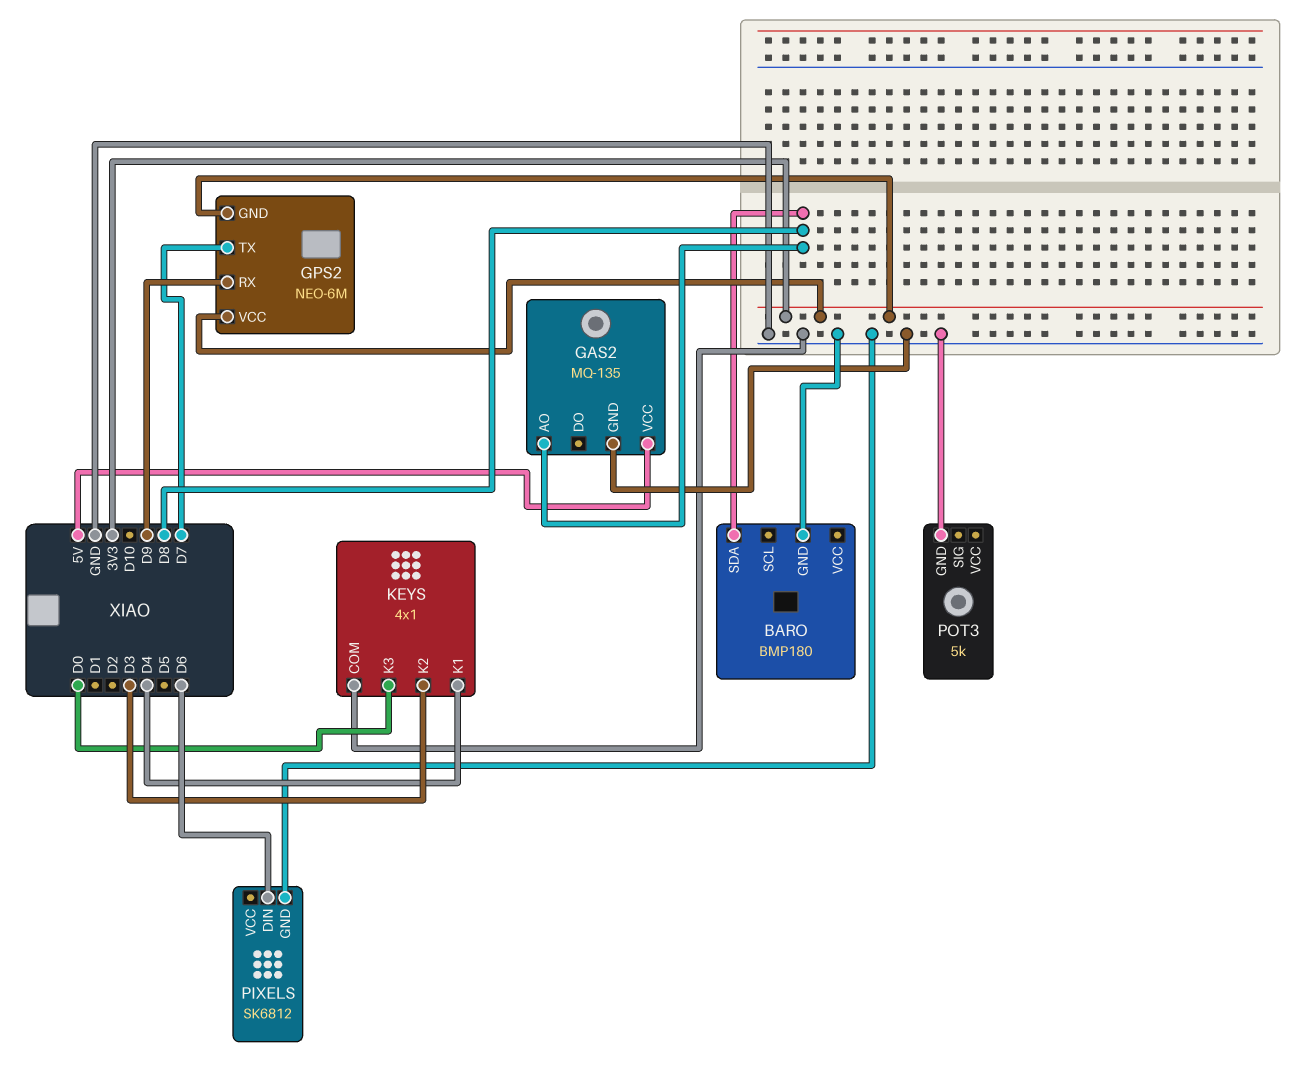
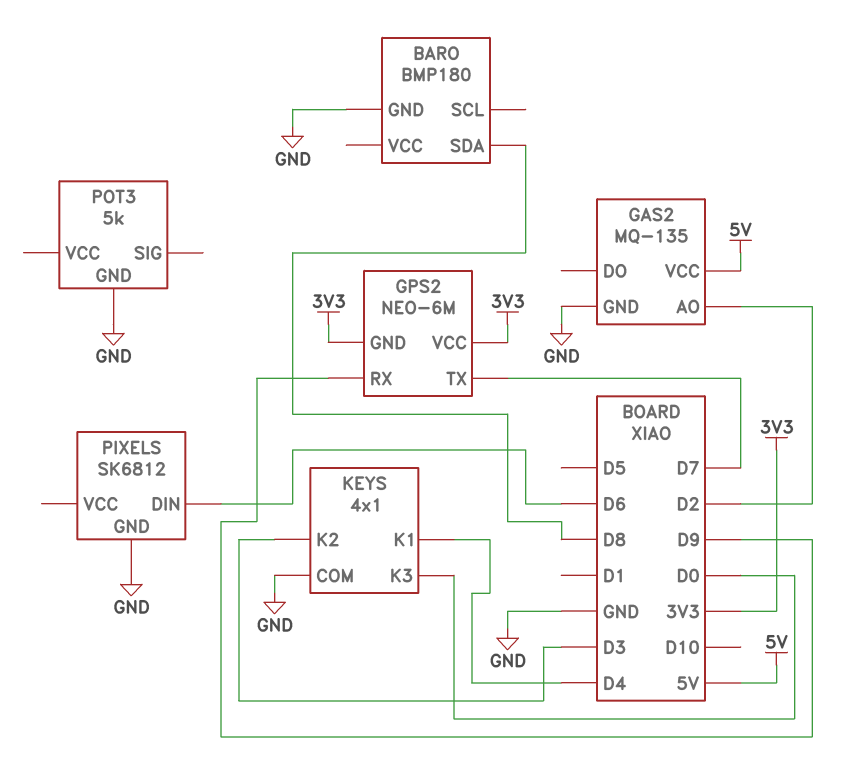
GAS2 pin AO: D8 -> D2

